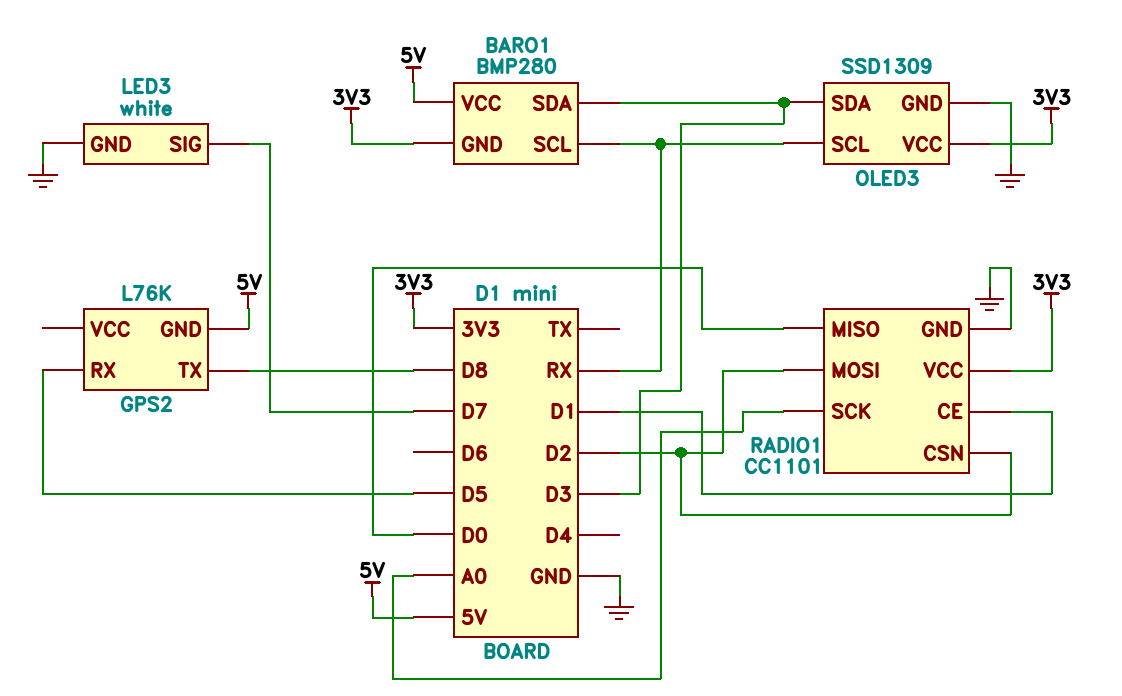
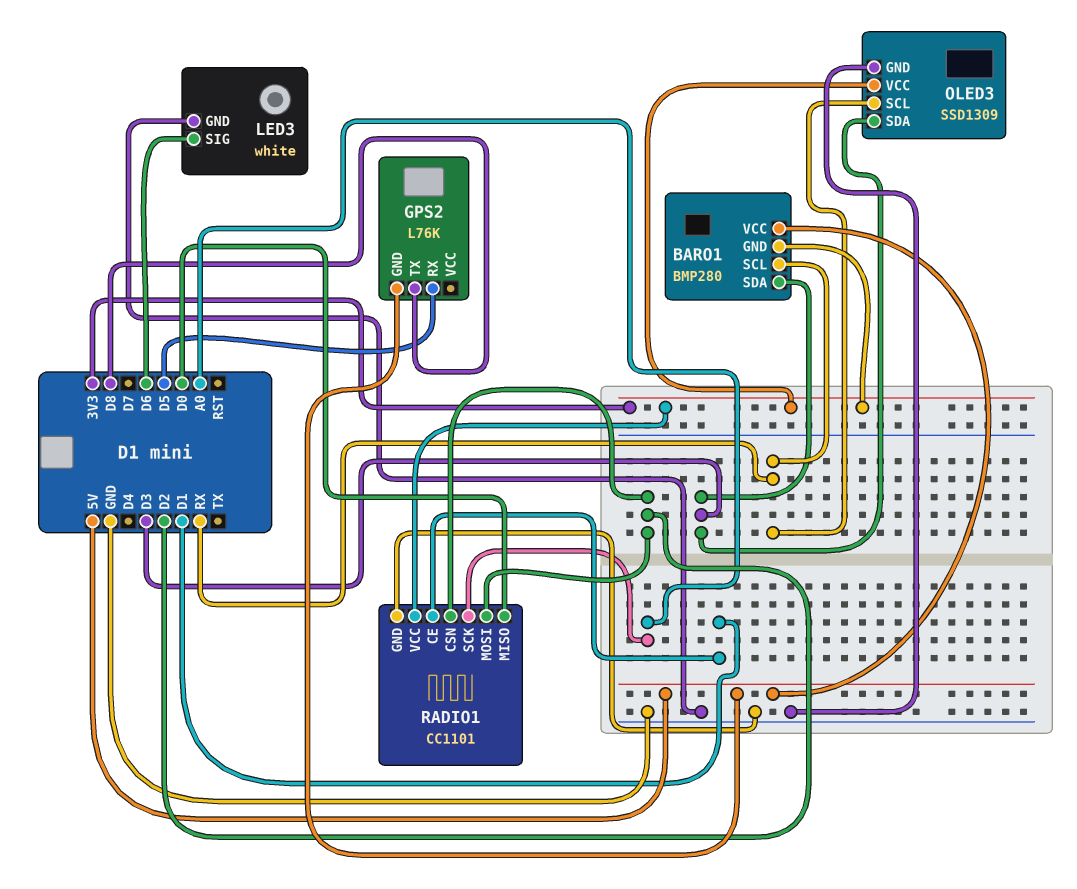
LED3 pin SIG: D7 -> D6

